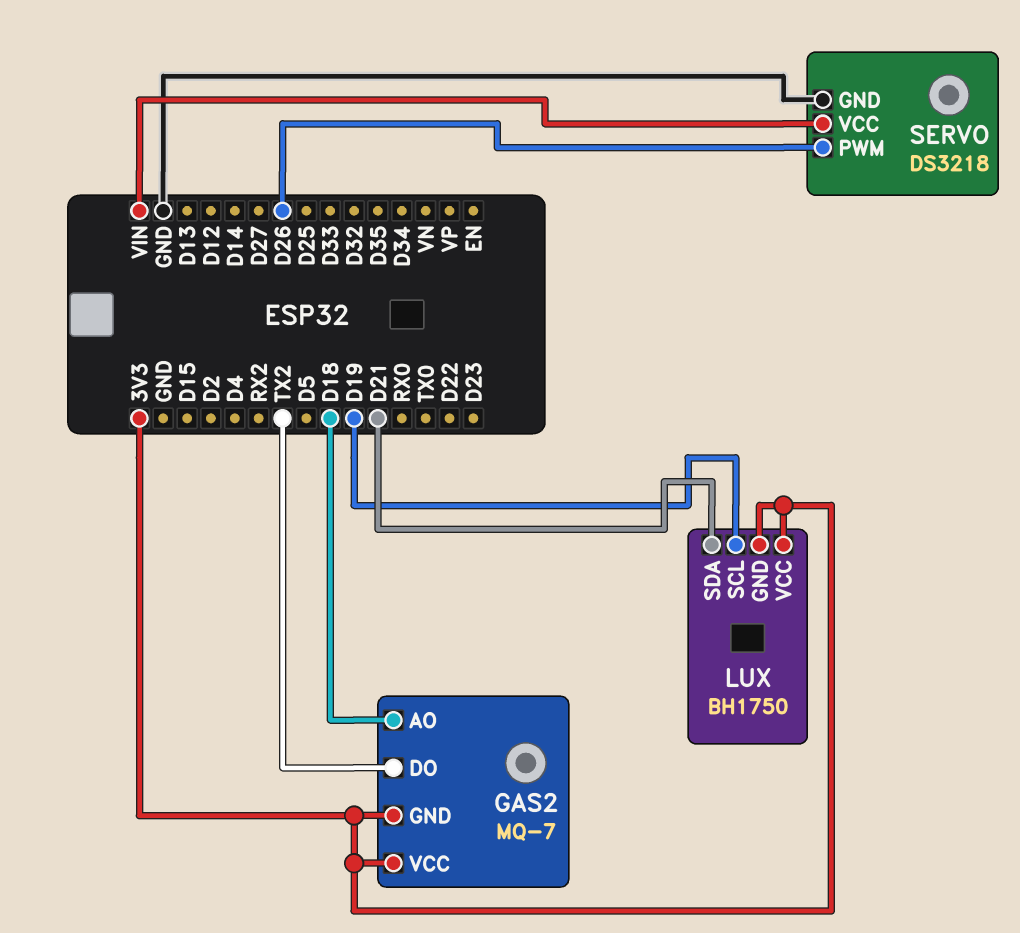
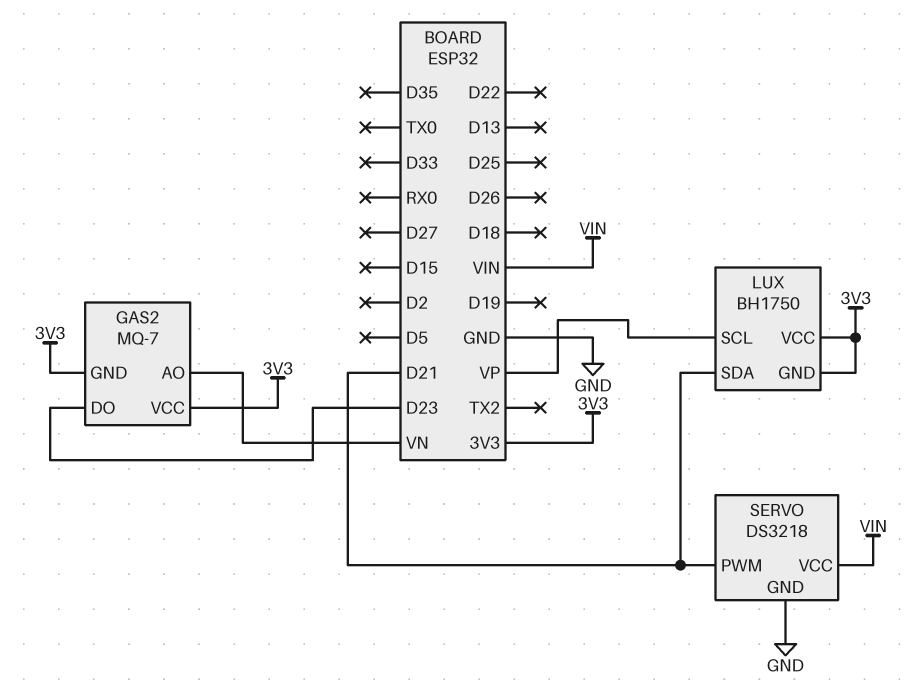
GAS2 pin AO: D18 -> VN
GAS2 pin DO: TX2 -> D23
LUX pin SCL: D19 -> VP
SERVO pin PWM: D26 -> D21

